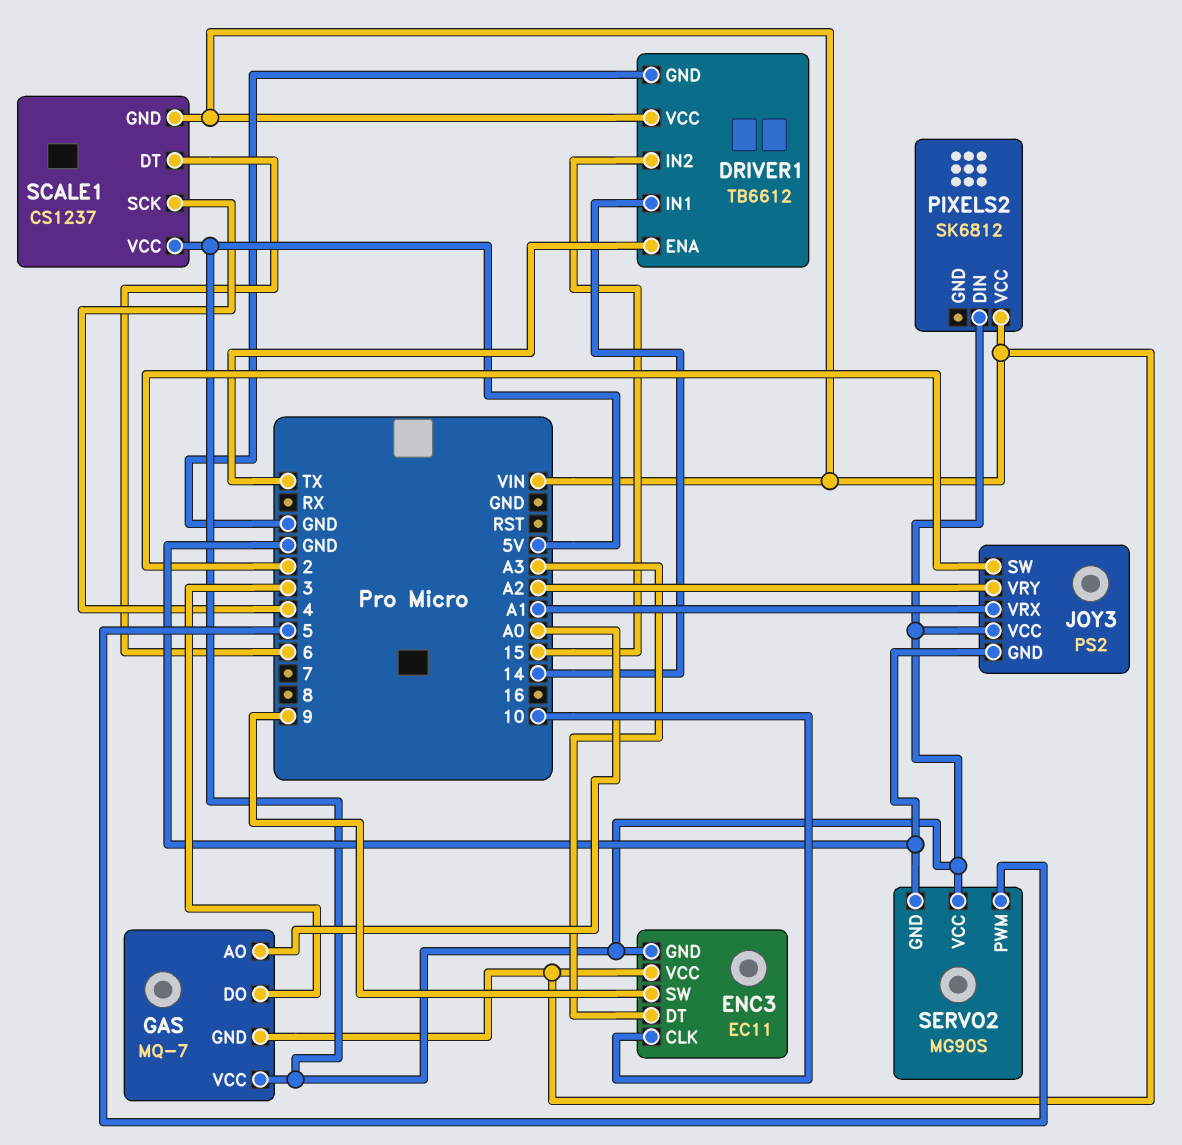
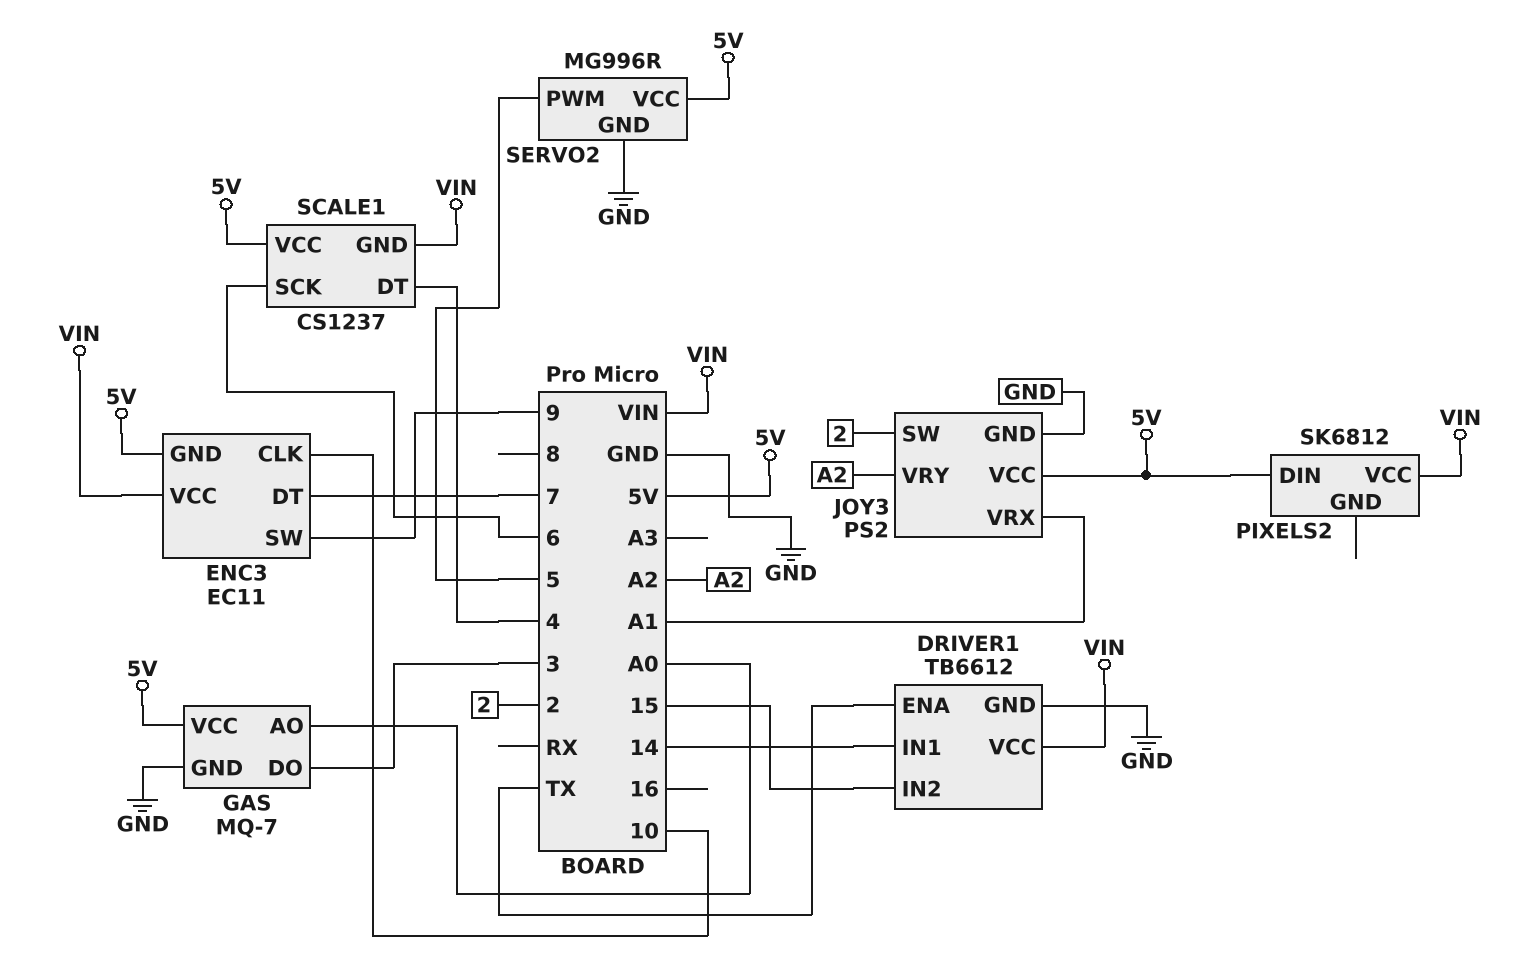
ENC3 pin DT: A3 -> 7
GAS pin GND: VIN -> GND
SCALE1 pin DT: 6 -> 4
SCALE1 pin SCK: 4 -> 6
SERVO2: MG90S -> MG996R

